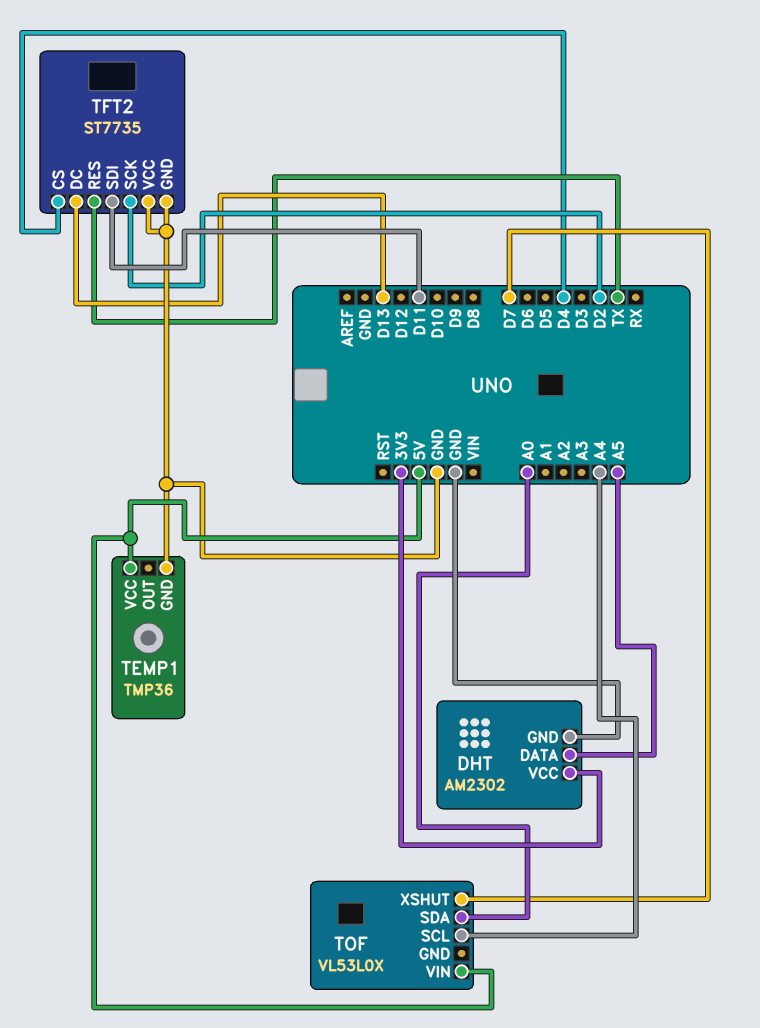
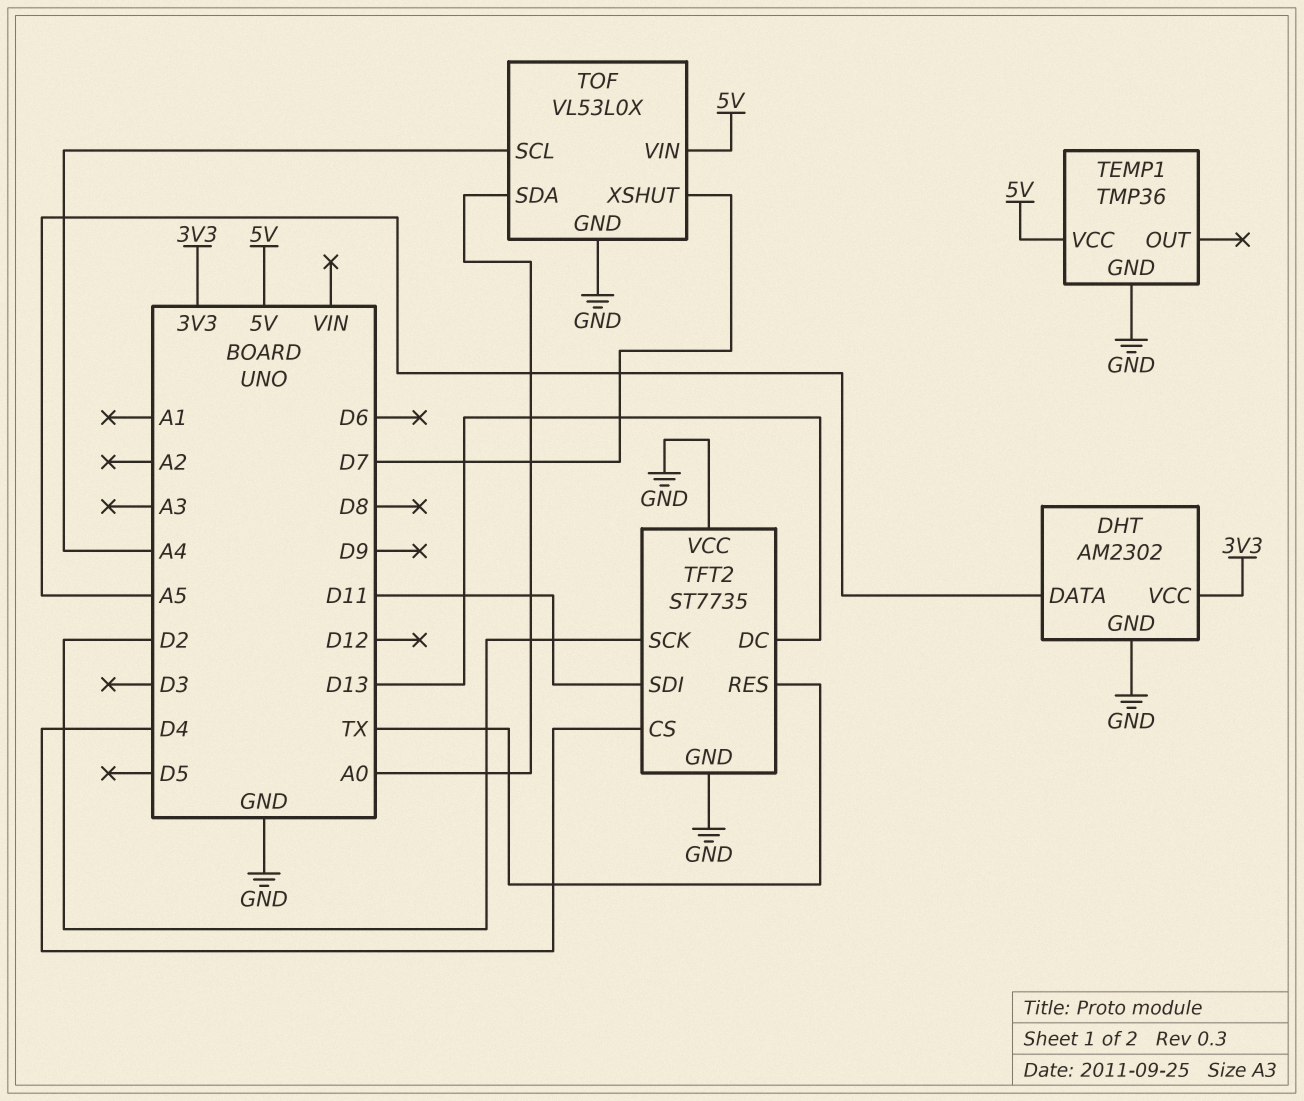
TOF pin GND: none -> GND

